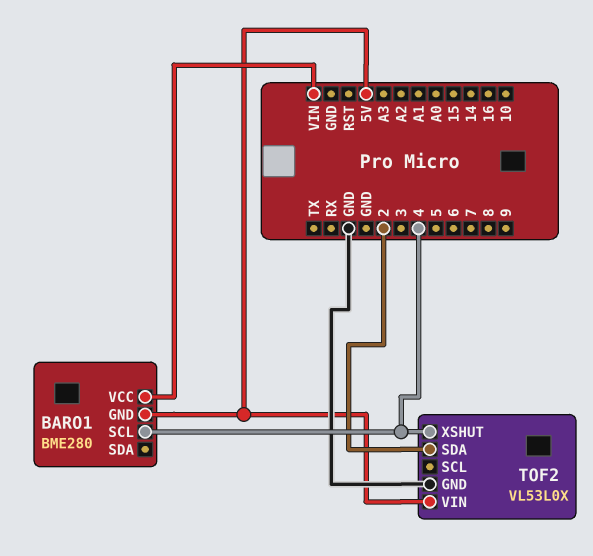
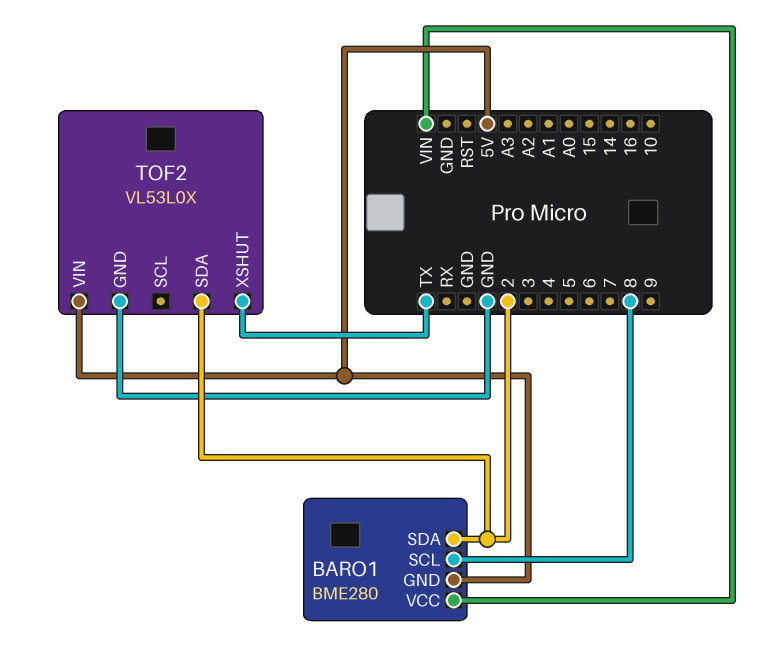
BARO1 pin SCL: 4 -> 8
BARO1 pin SDA: none -> 2
TOF2 pin XSHUT: 4 -> TX

